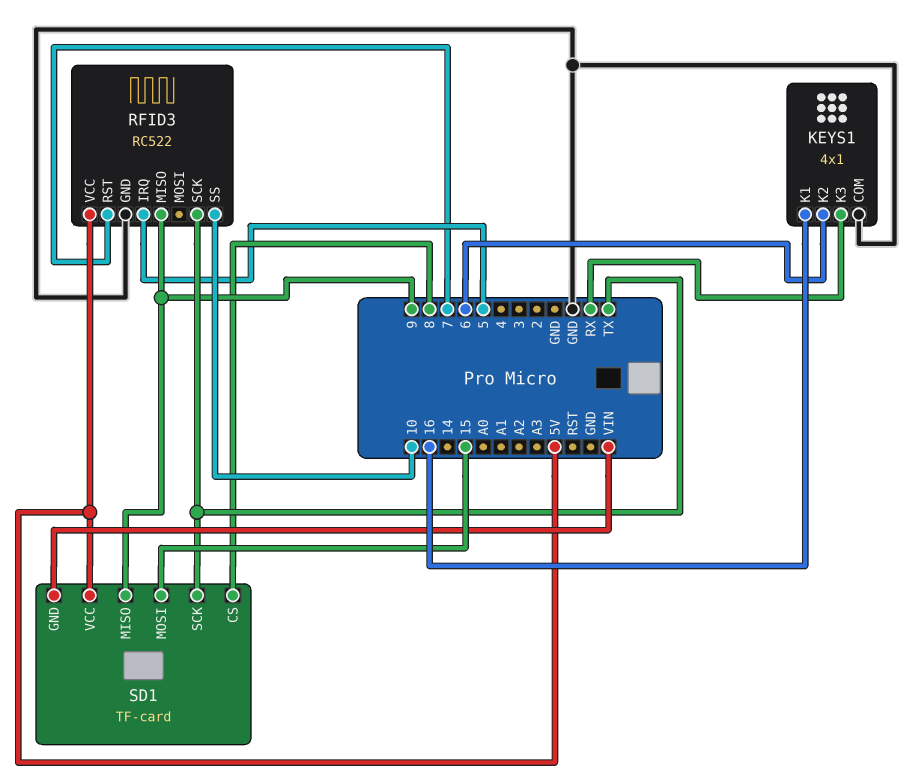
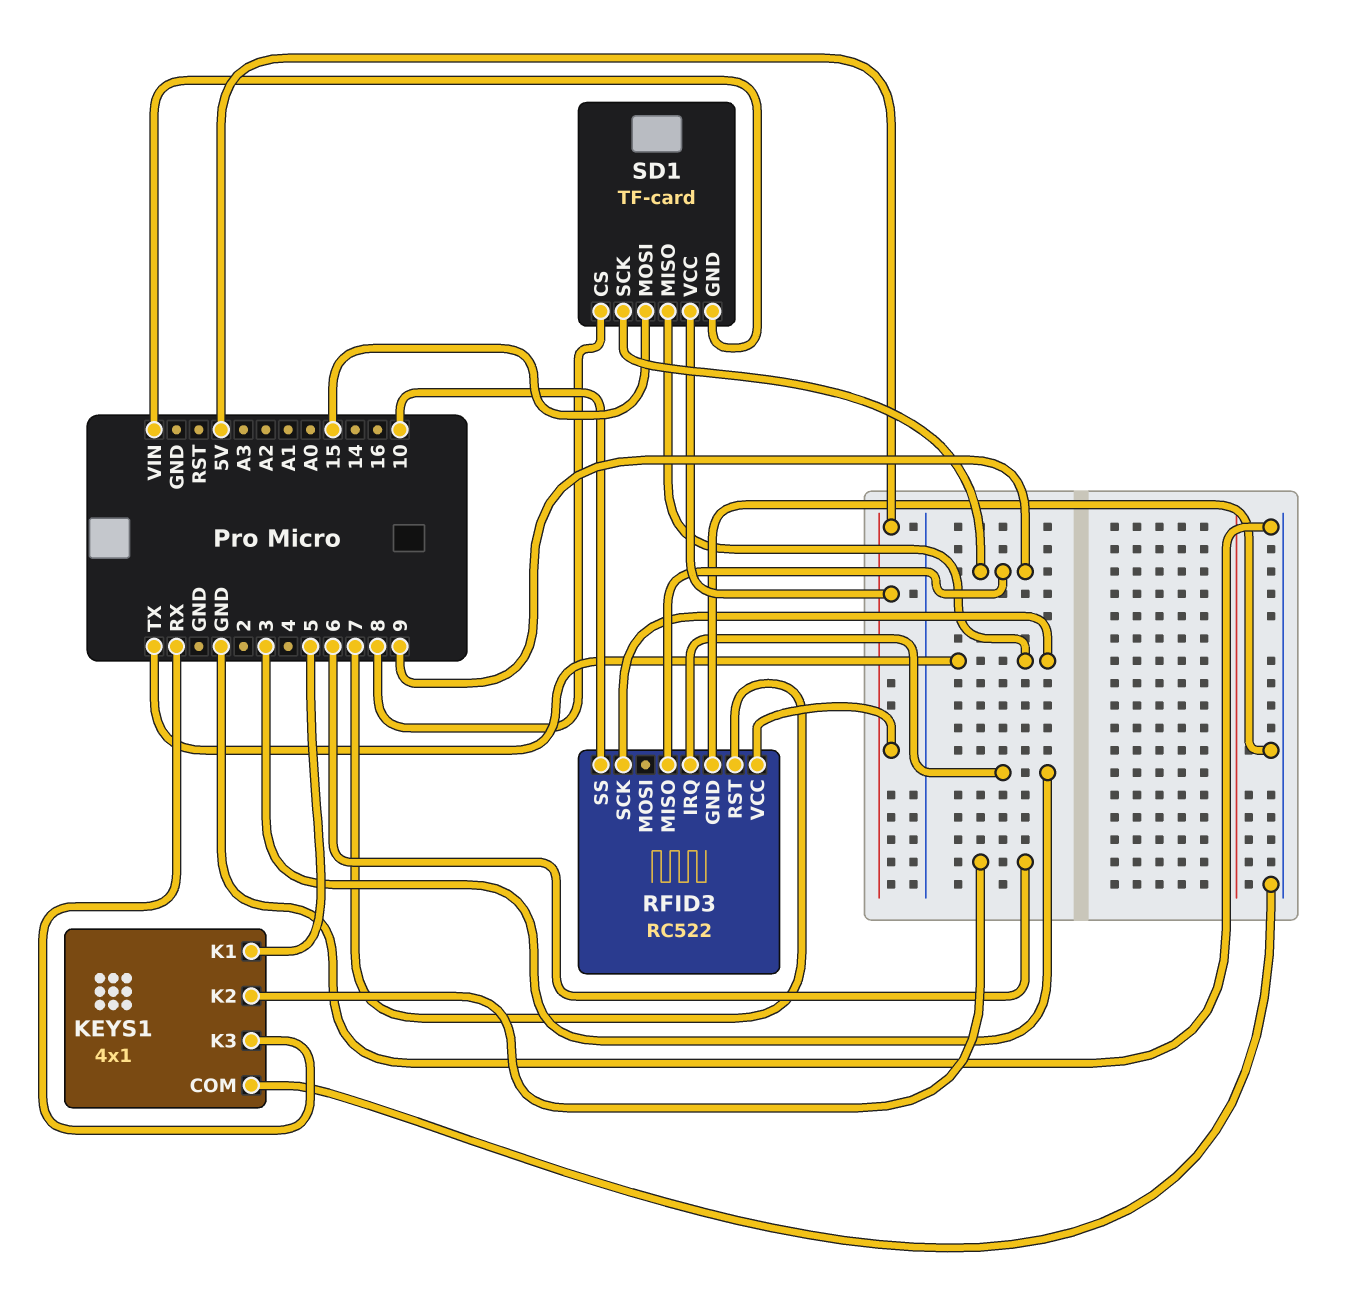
KEYS1 pin K1: 16 -> 5
RFID3 pin IRQ: 5 -> 3
SD1 pin MISO: 9 -> TX
SD1 pin SCK: TX -> 9

